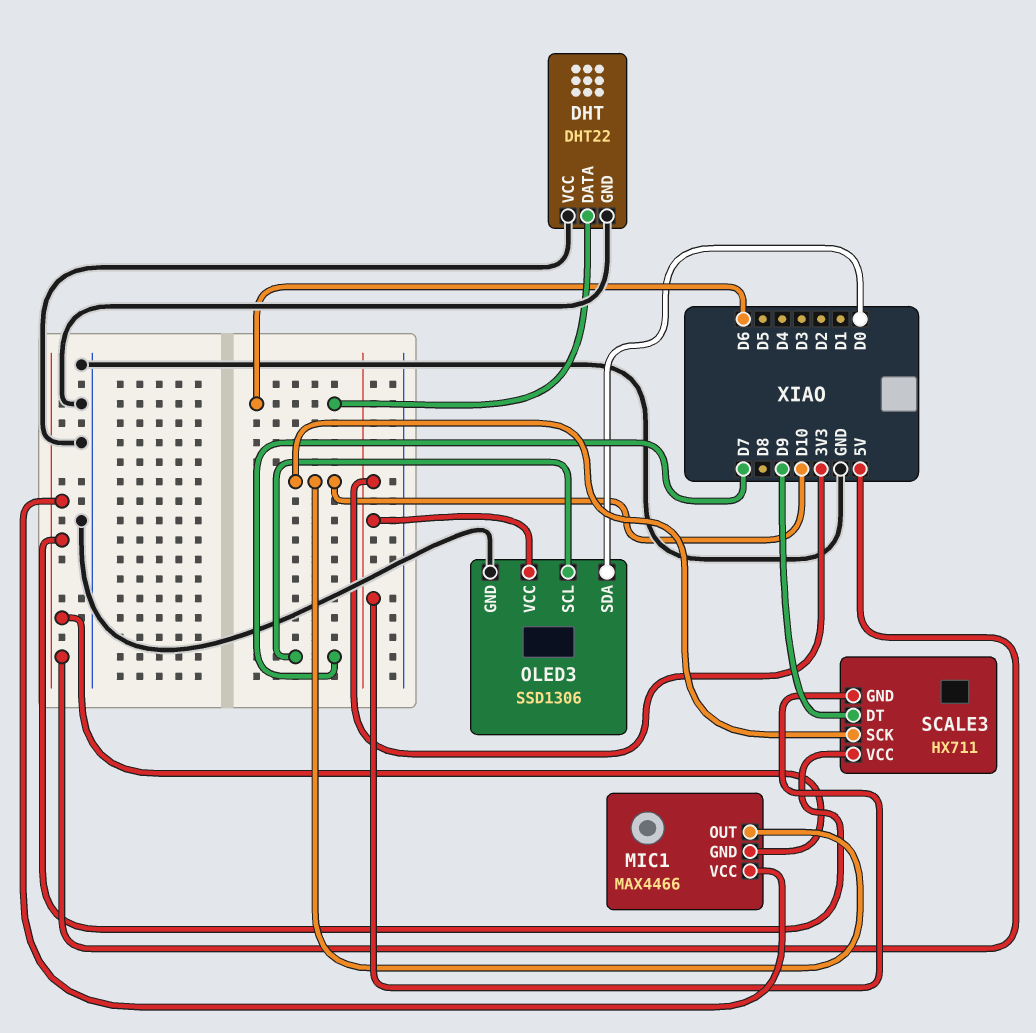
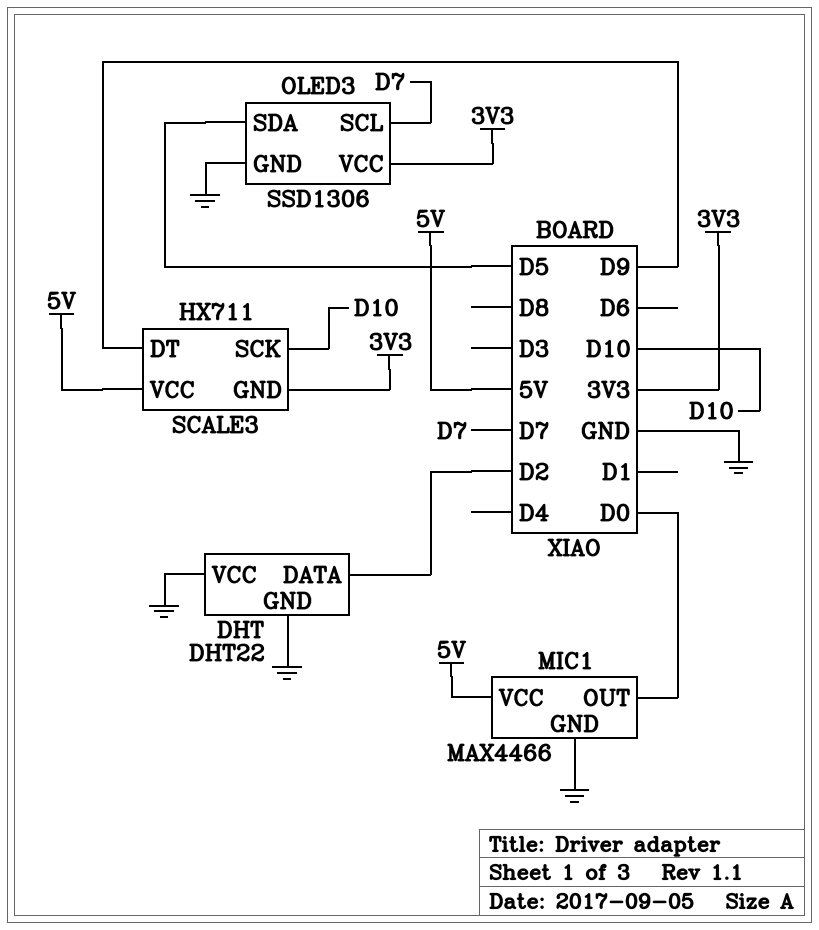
DHT pin DATA: D6 -> D2
MIC1 pin GND: 5V -> GND
MIC1 pin OUT: D10 -> D0
OLED3 pin SDA: D0 -> D5

